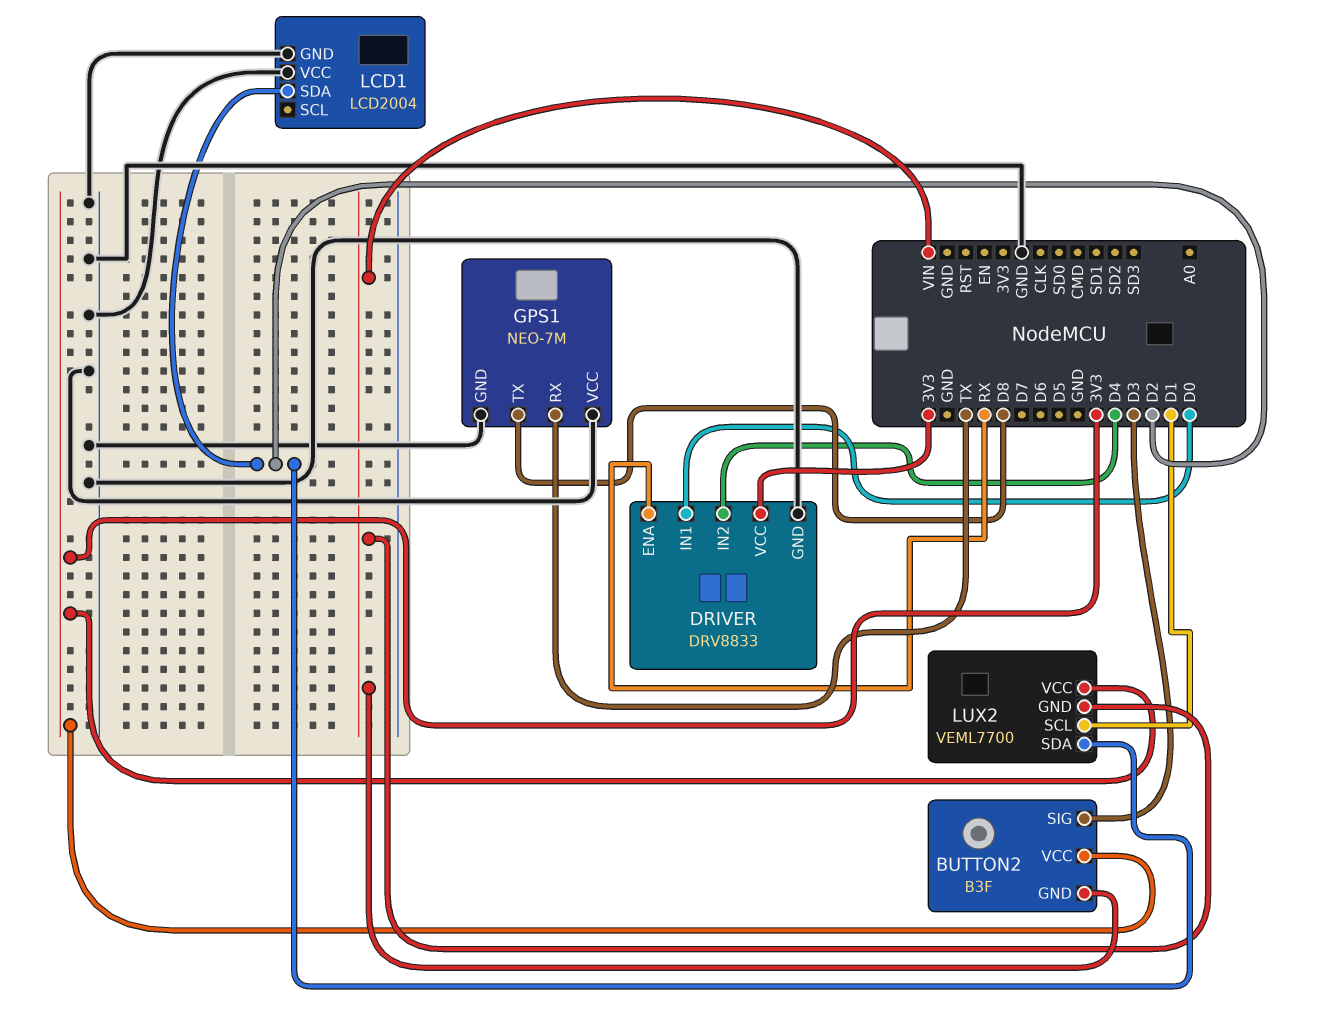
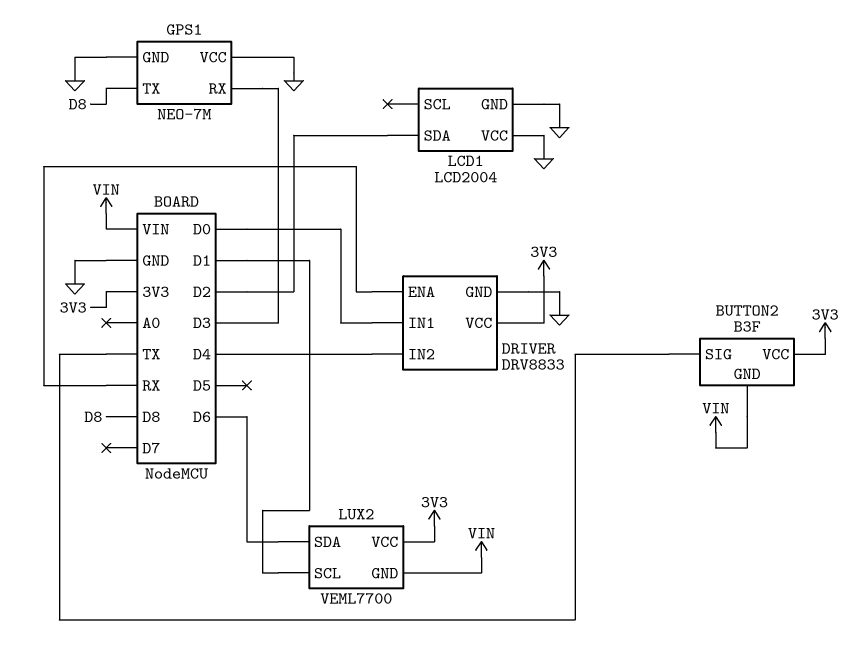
BUTTON2 pin SIG: D3 -> TX
GPS1 pin RX: TX -> D3
LUX2 pin SDA: D2 -> D6

